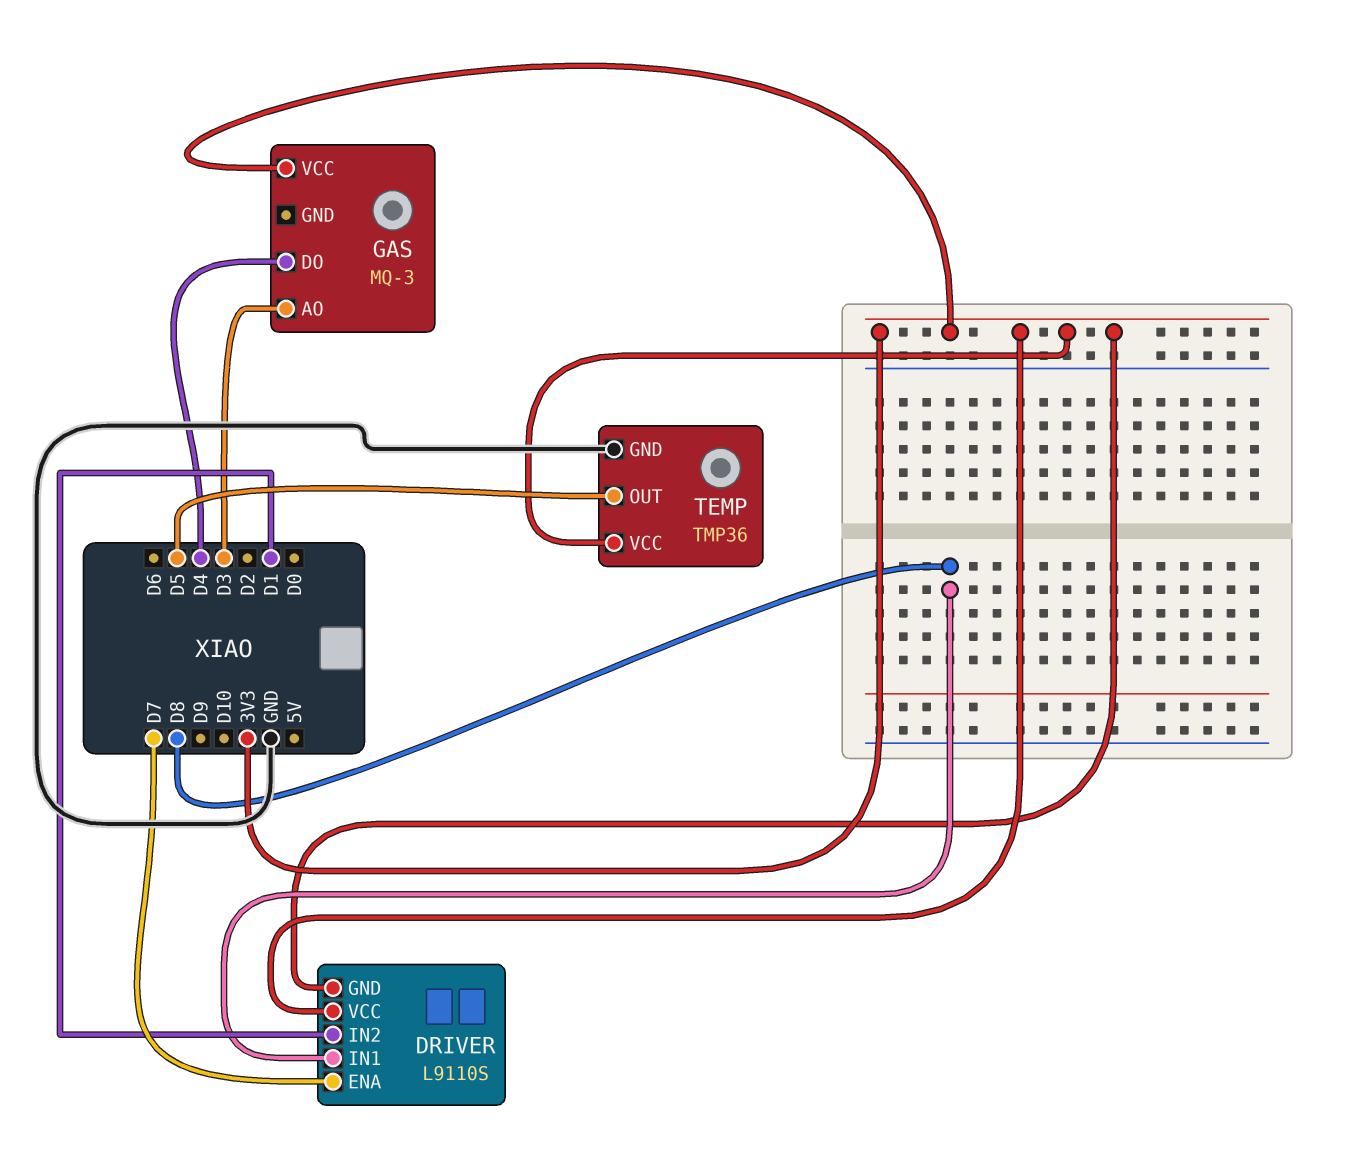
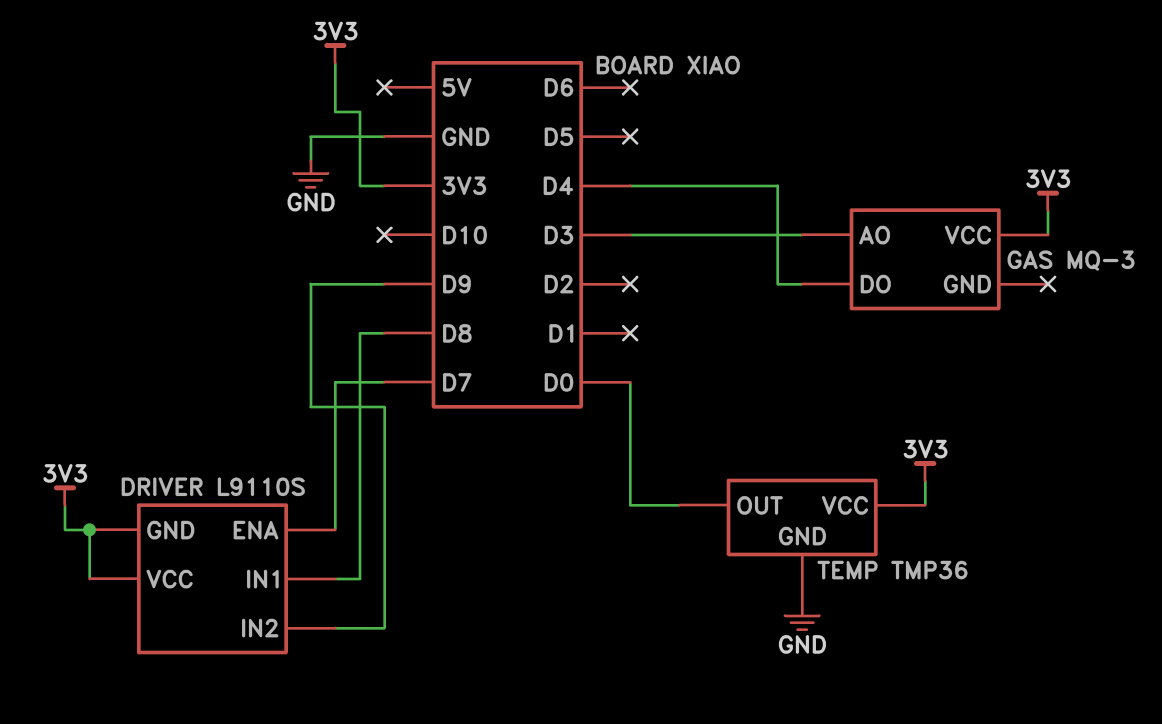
DRIVER pin IN2: D1 -> D9
TEMP pin OUT: D5 -> D0

